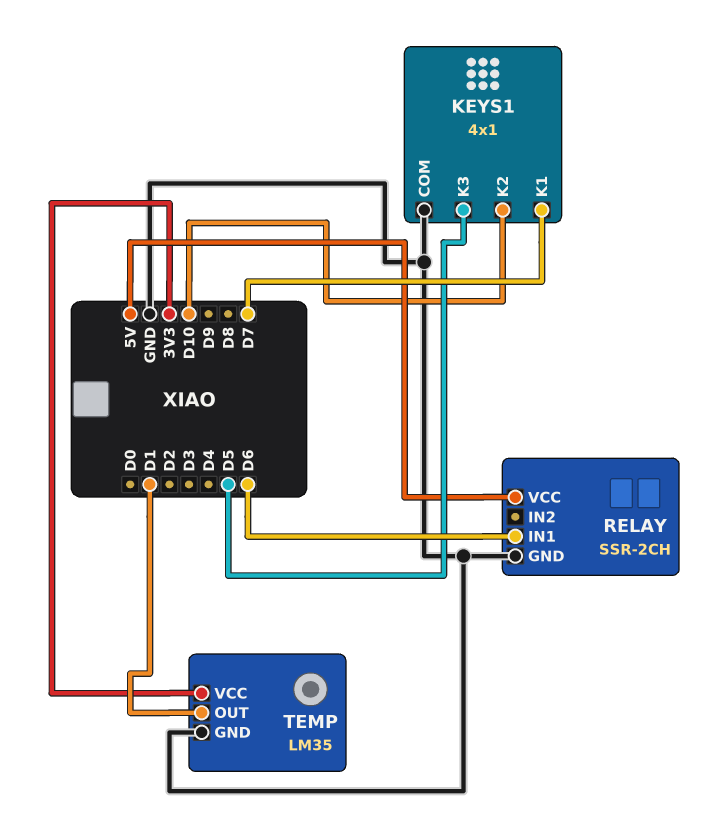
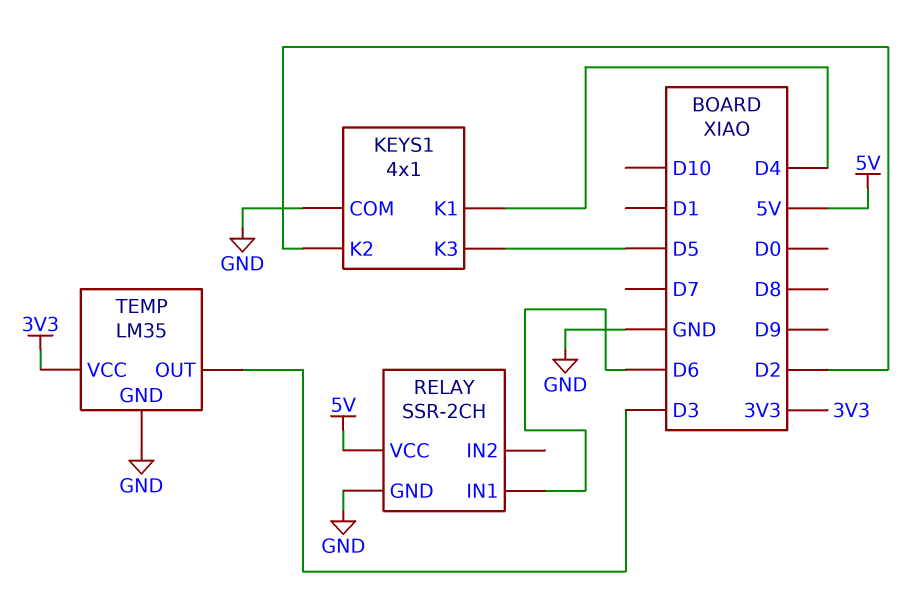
KEYS1 pin K1: D7 -> D4
KEYS1 pin K2: D10 -> D2
TEMP pin OUT: D1 -> D3

